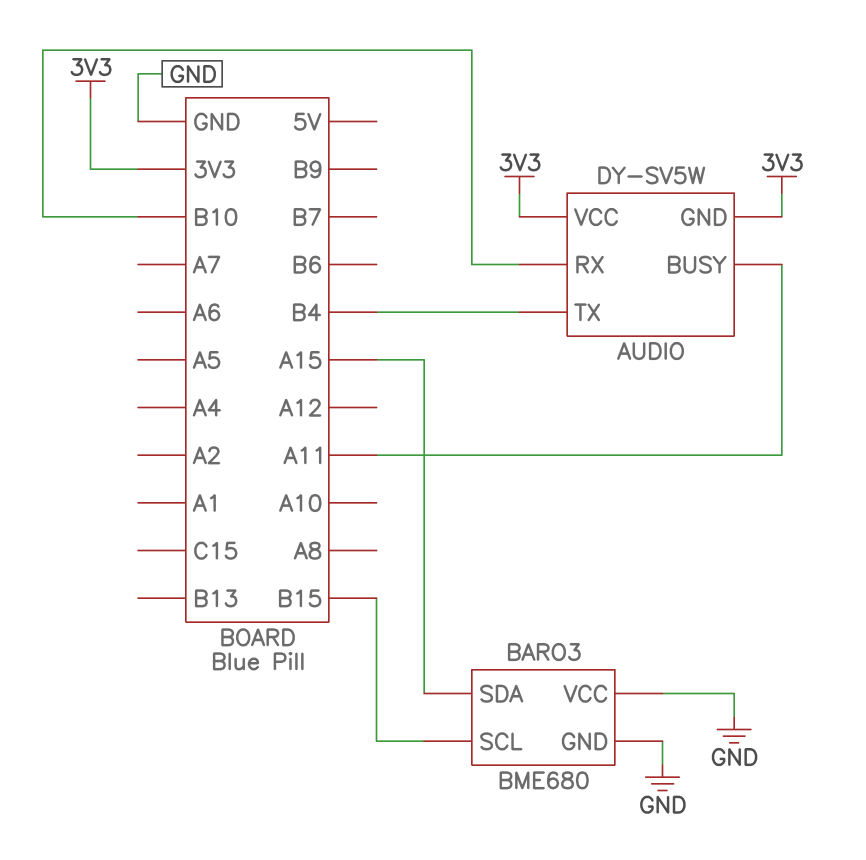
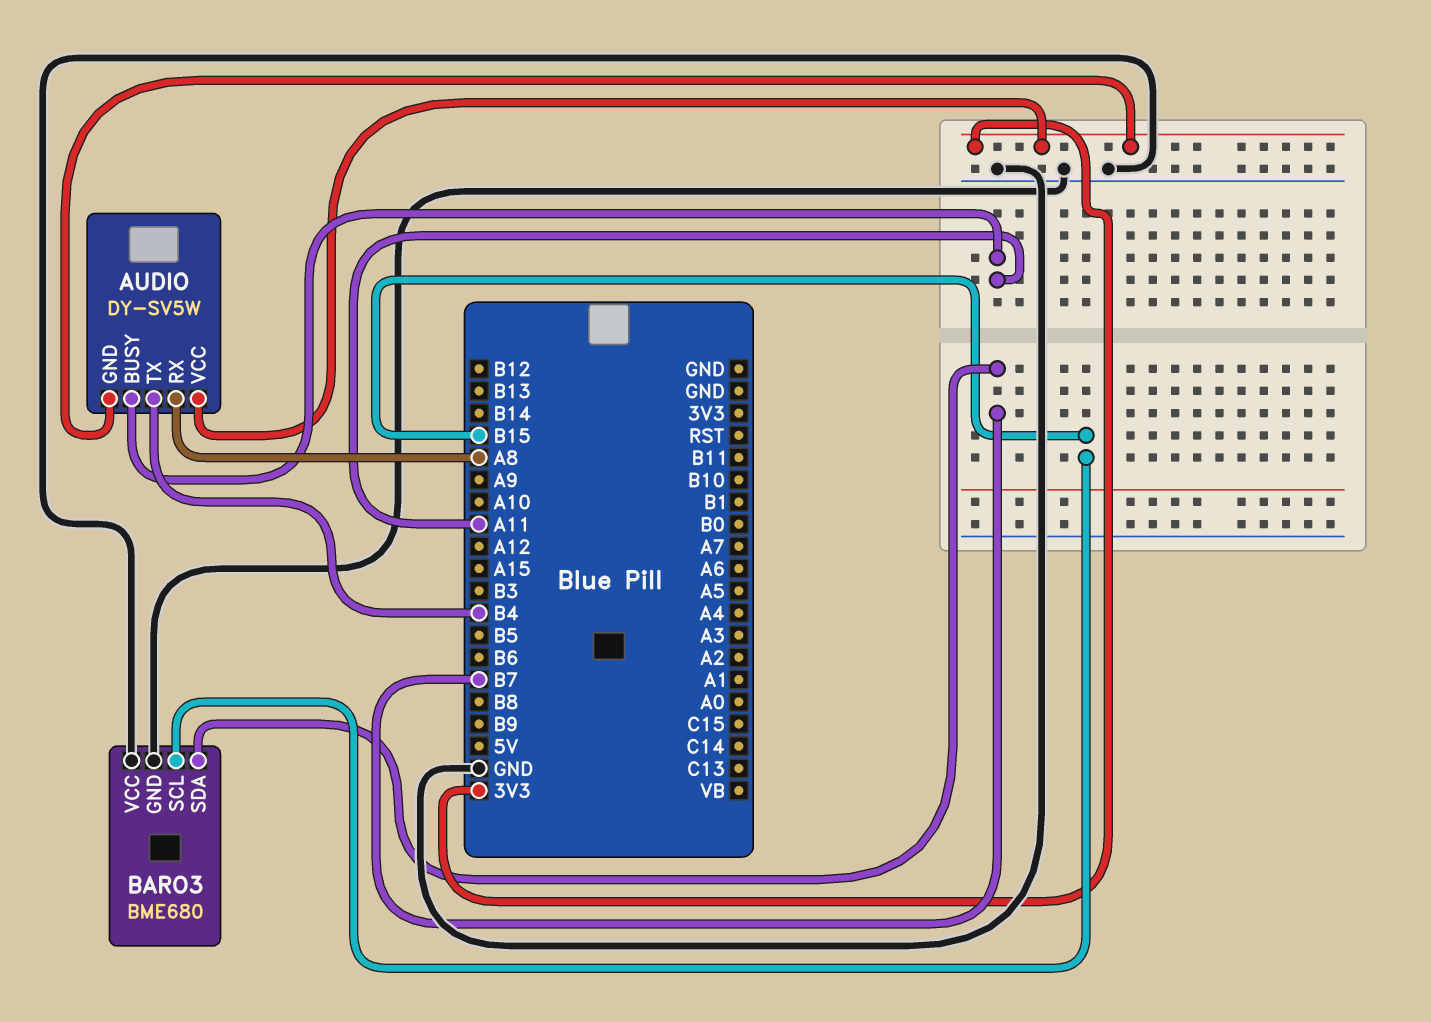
AUDIO pin RX: B10 -> A8
BARO3 pin SDA: A15 -> B7

